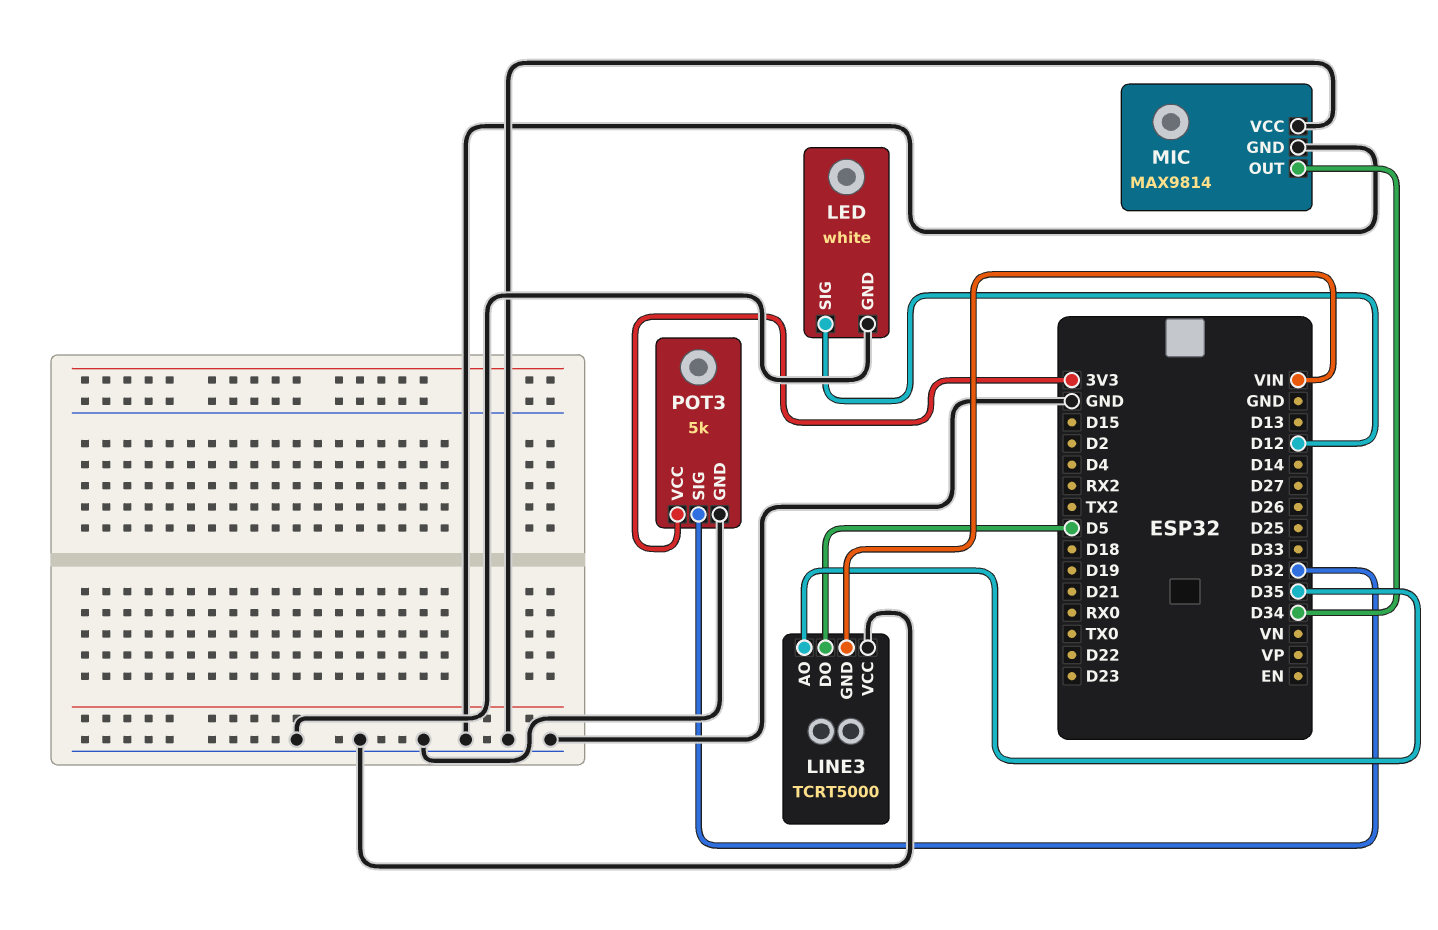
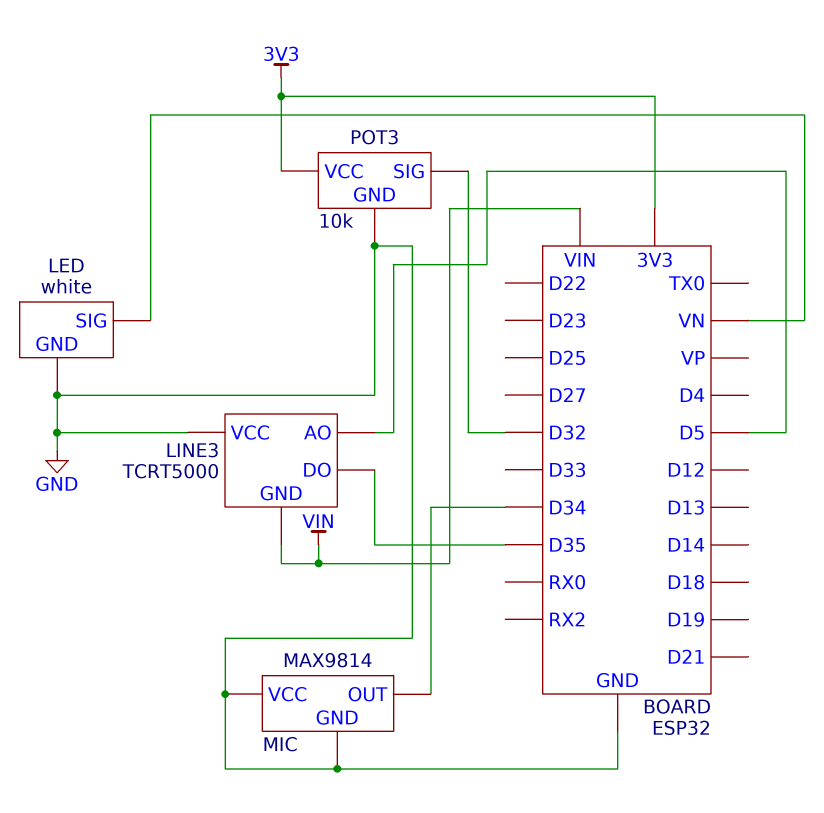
LED pin SIG: D12 -> VN
LINE3 pin AO: D35 -> D5
LINE3 pin DO: D5 -> D35
POT3: 5k -> 10k

